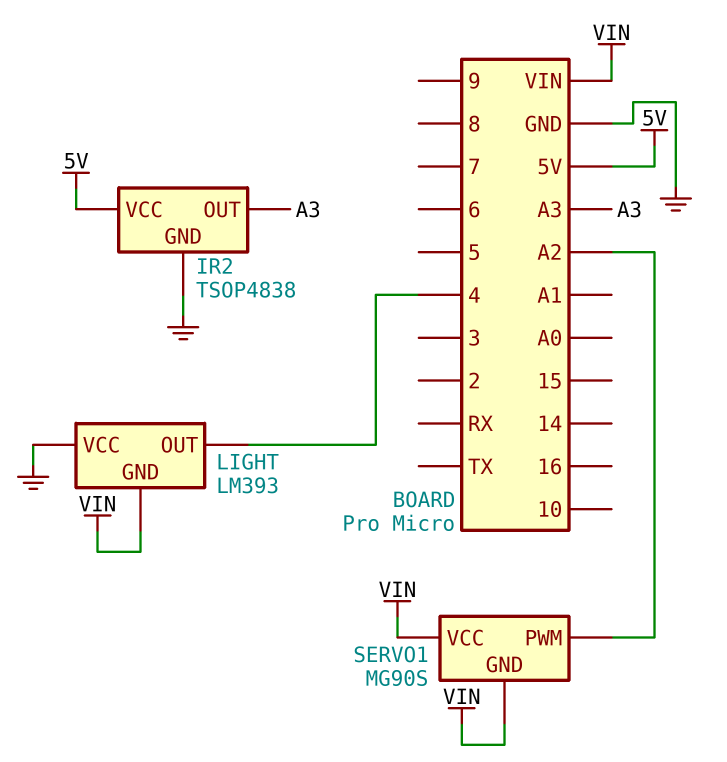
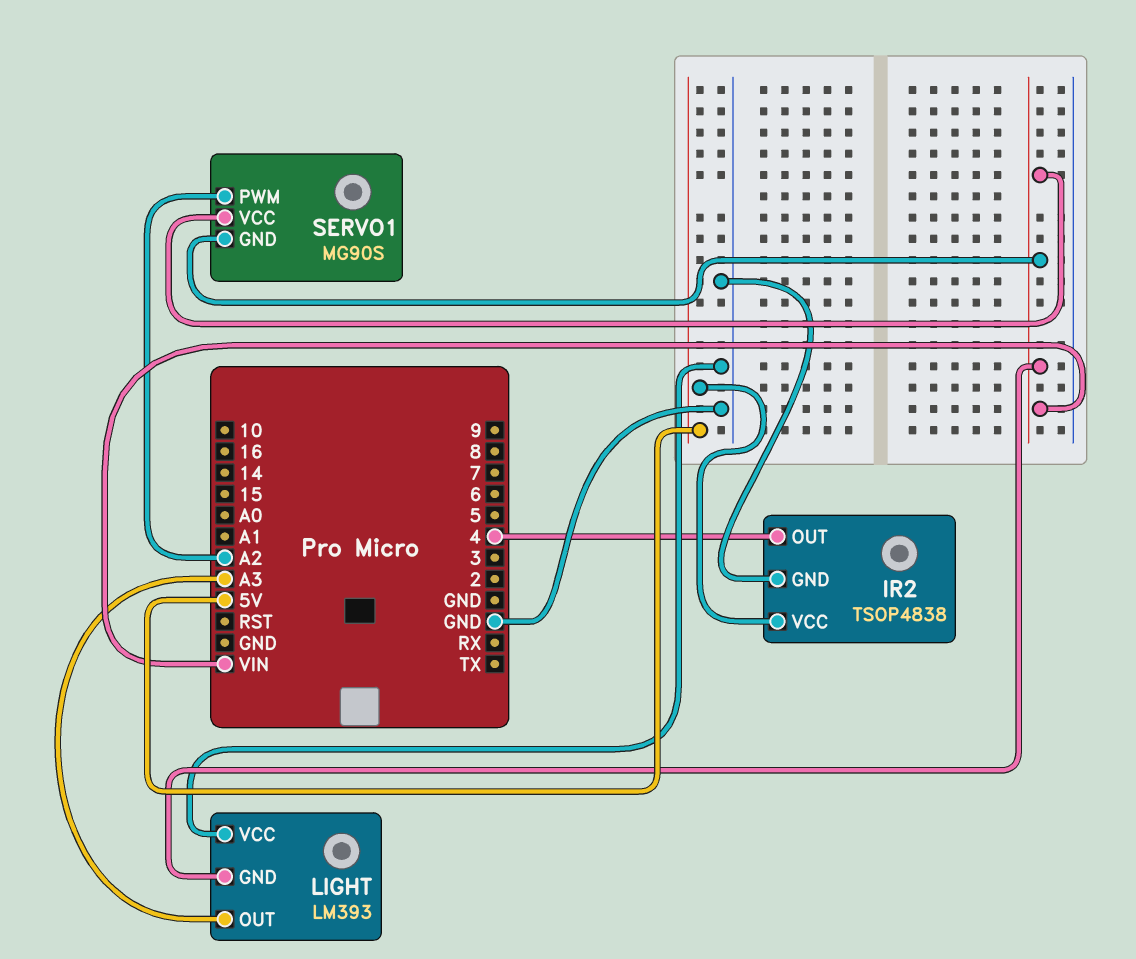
IR2 pin OUT: A3 -> 4
LIGHT pin OUT: 4 -> A3

